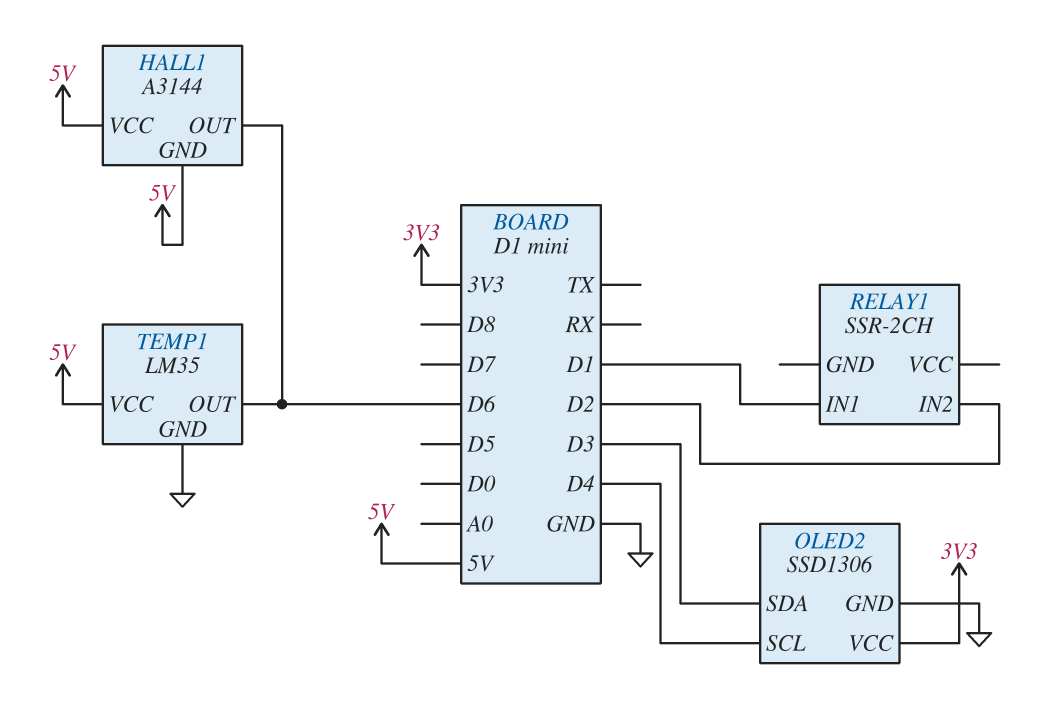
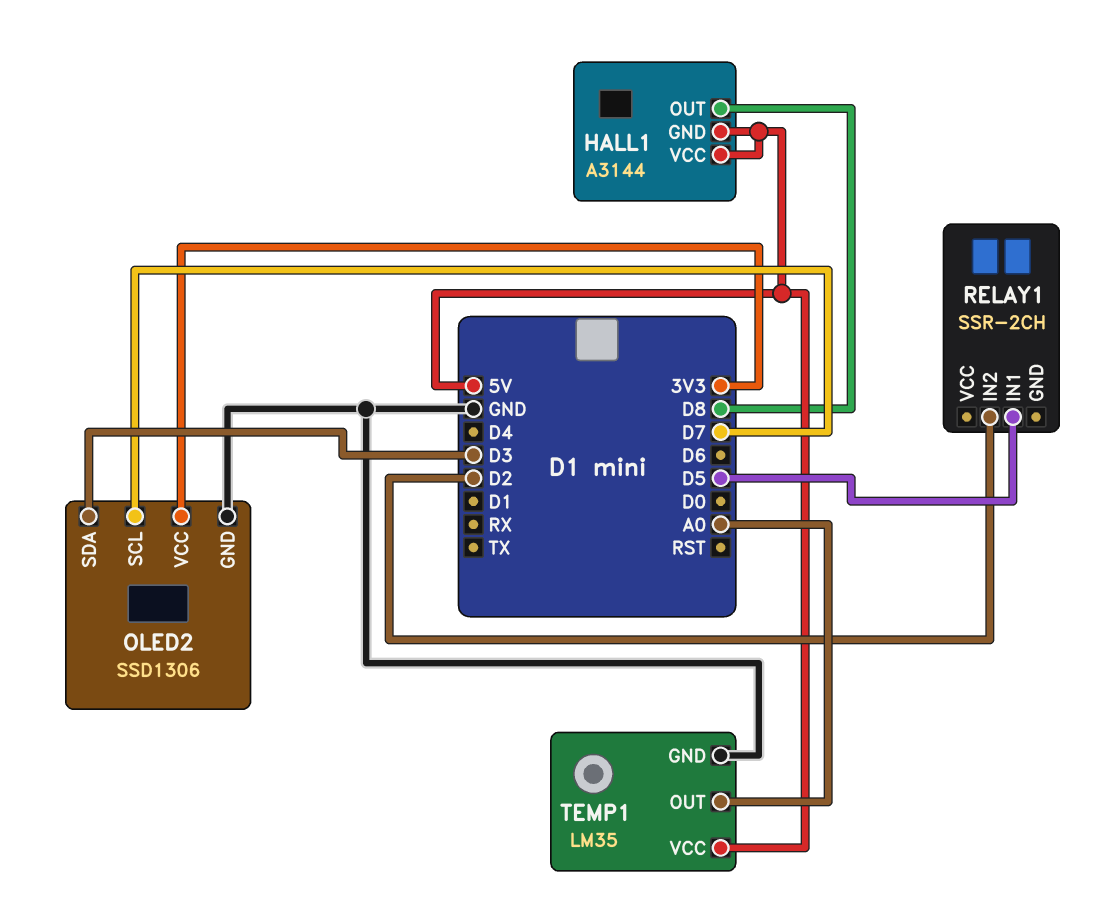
HALL1 pin OUT: D6 -> D8
OLED2 pin SCL: D4 -> D7
RELAY1 pin IN1: D1 -> D5
TEMP1 pin OUT: D6 -> A0

